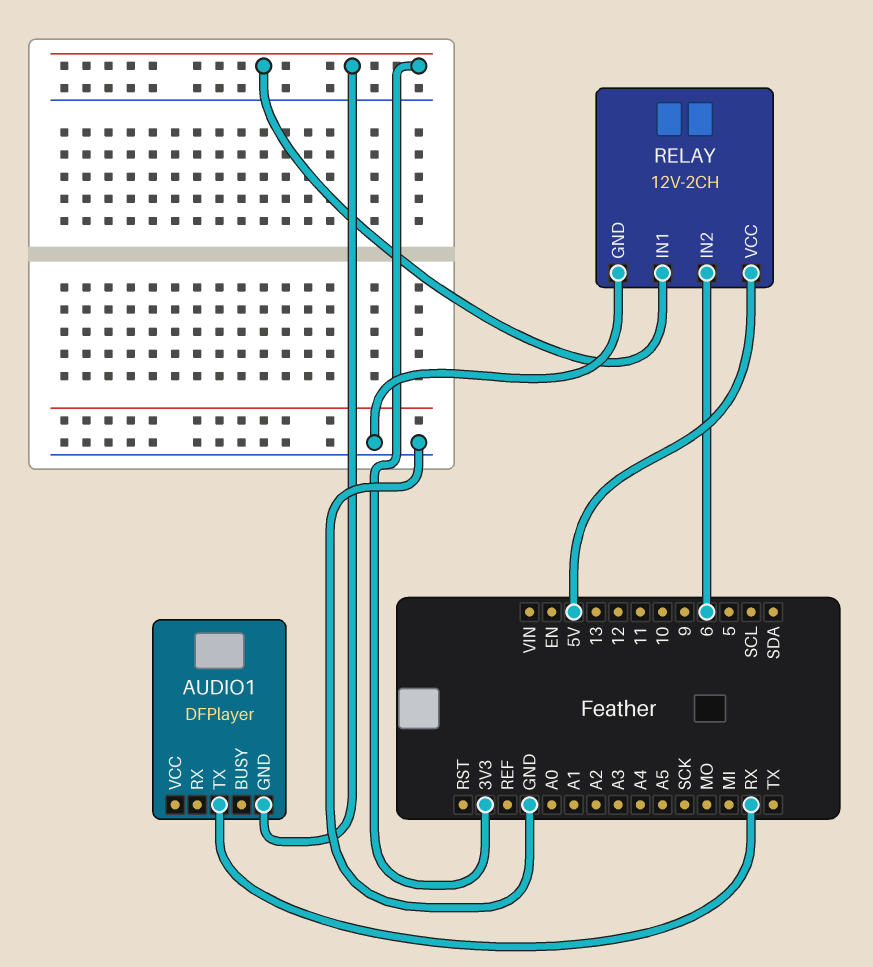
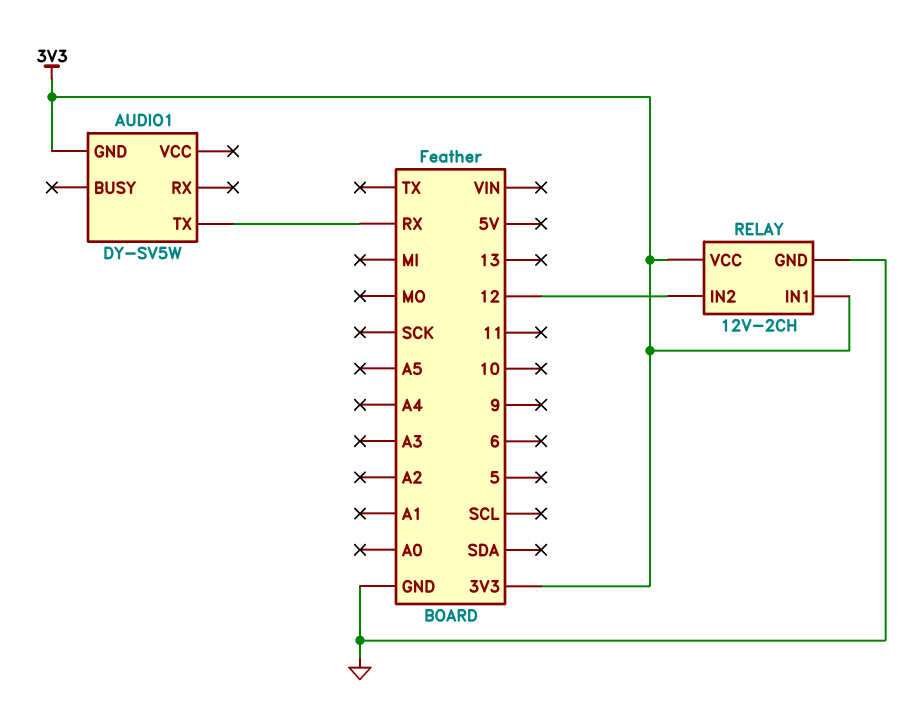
AUDIO1: DFPlayer -> DY-SV5W
RELAY pin IN2: 6 -> 12
RELAY pin VCC: 5V -> 3V3

